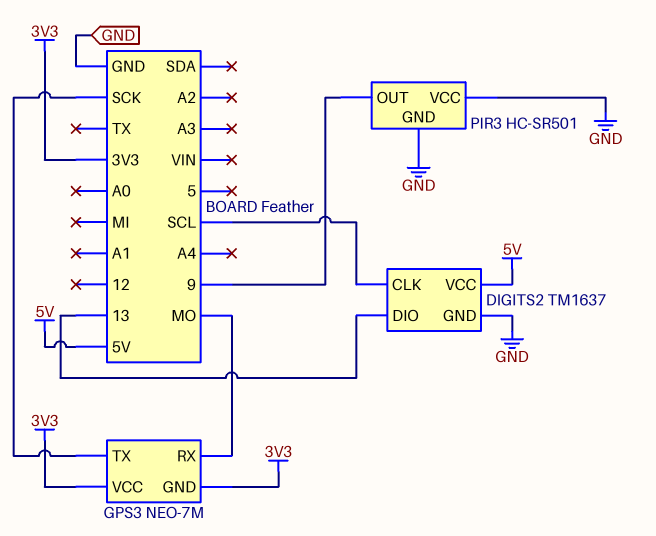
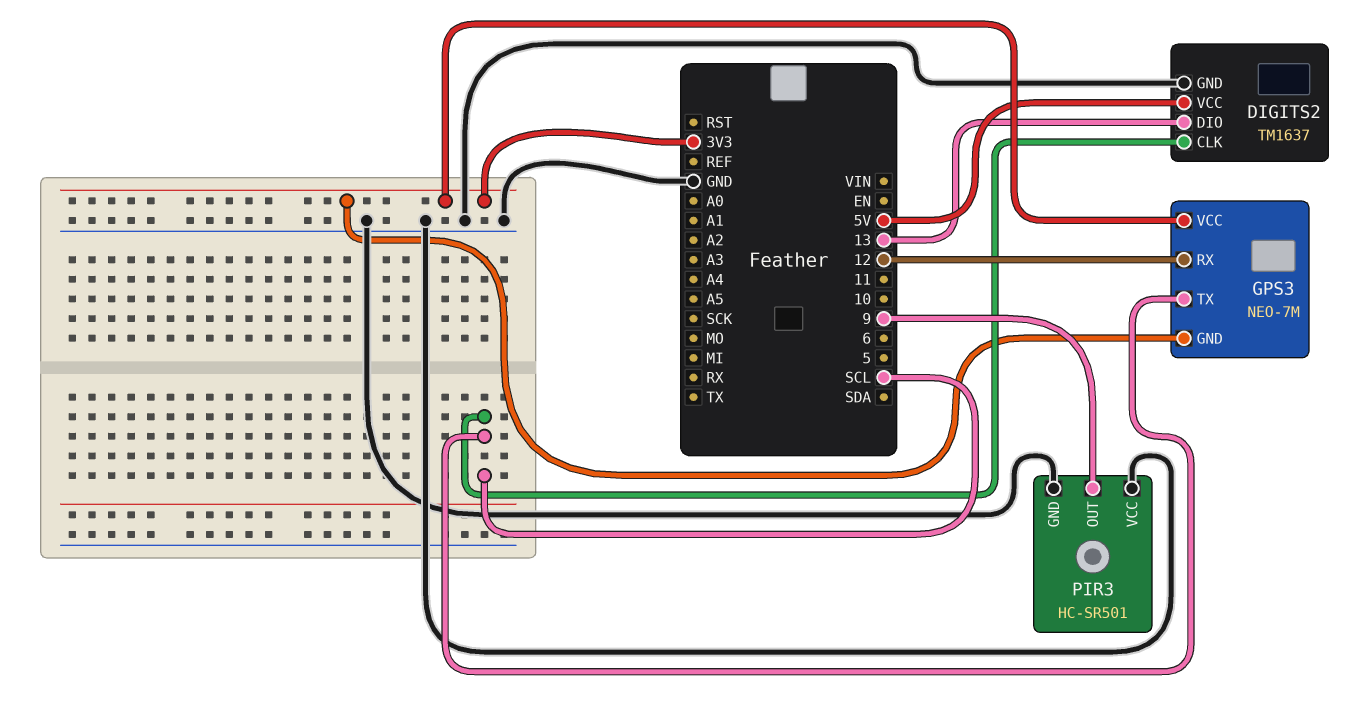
GPS3 pin RX: MO -> 12
GPS3 pin TX: SCK -> SCL

